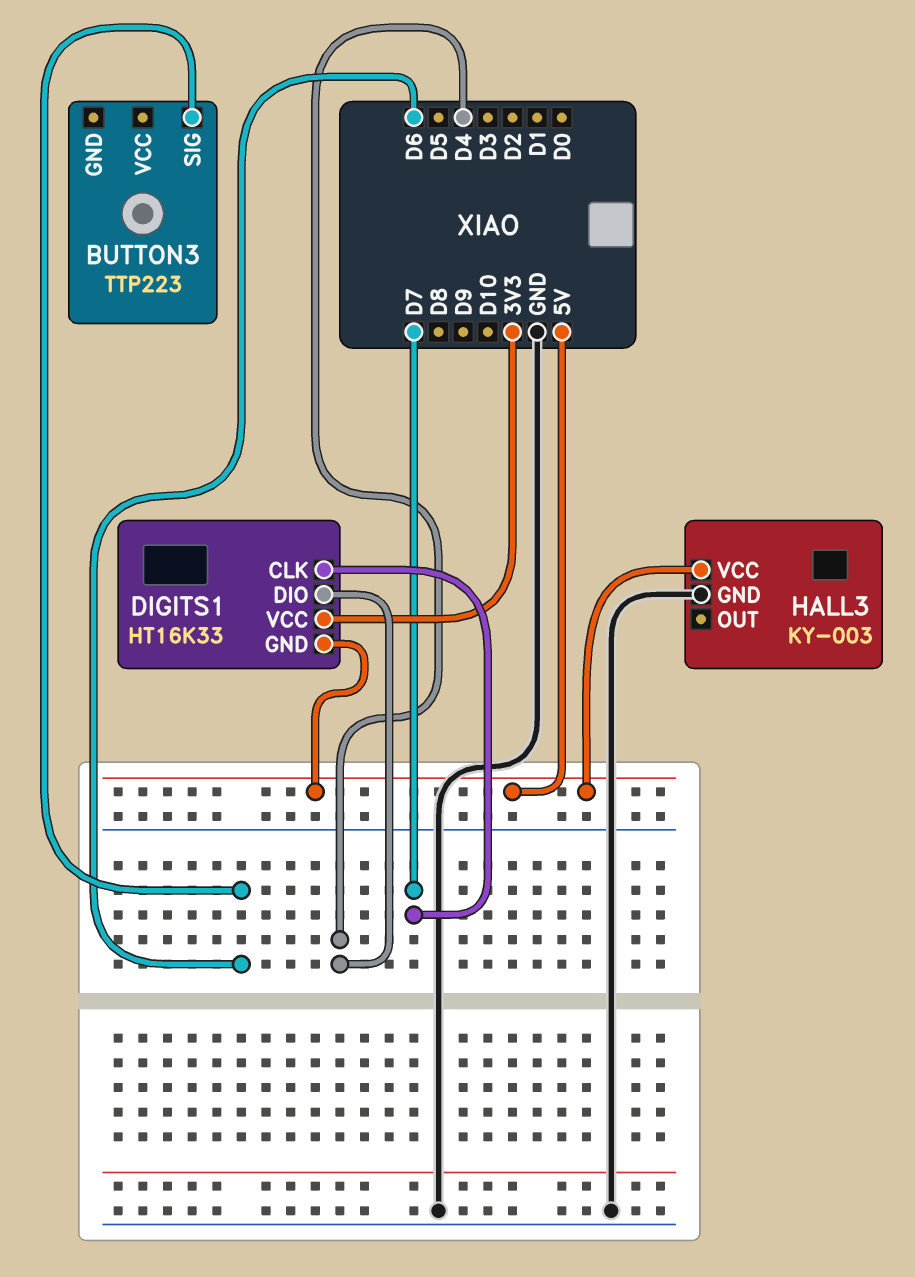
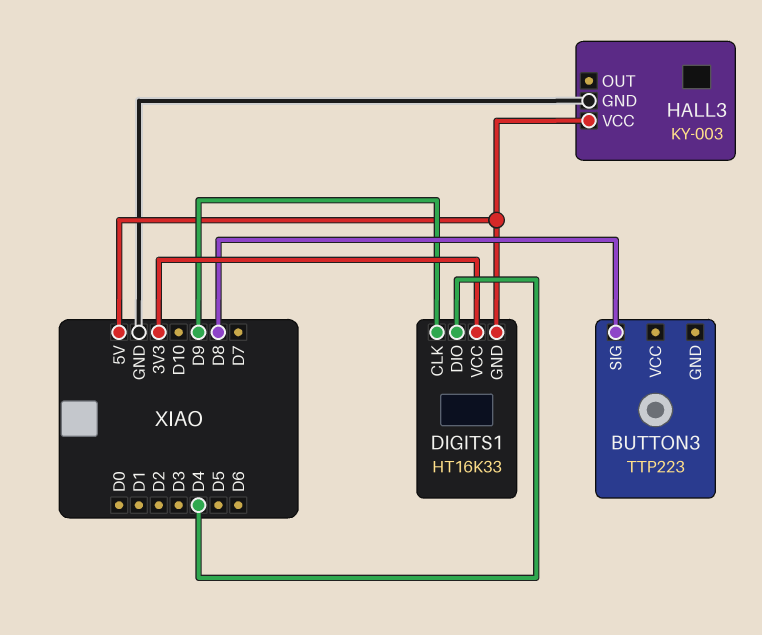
BUTTON3 pin SIG: D6 -> D8
DIGITS1 pin CLK: D7 -> D9

